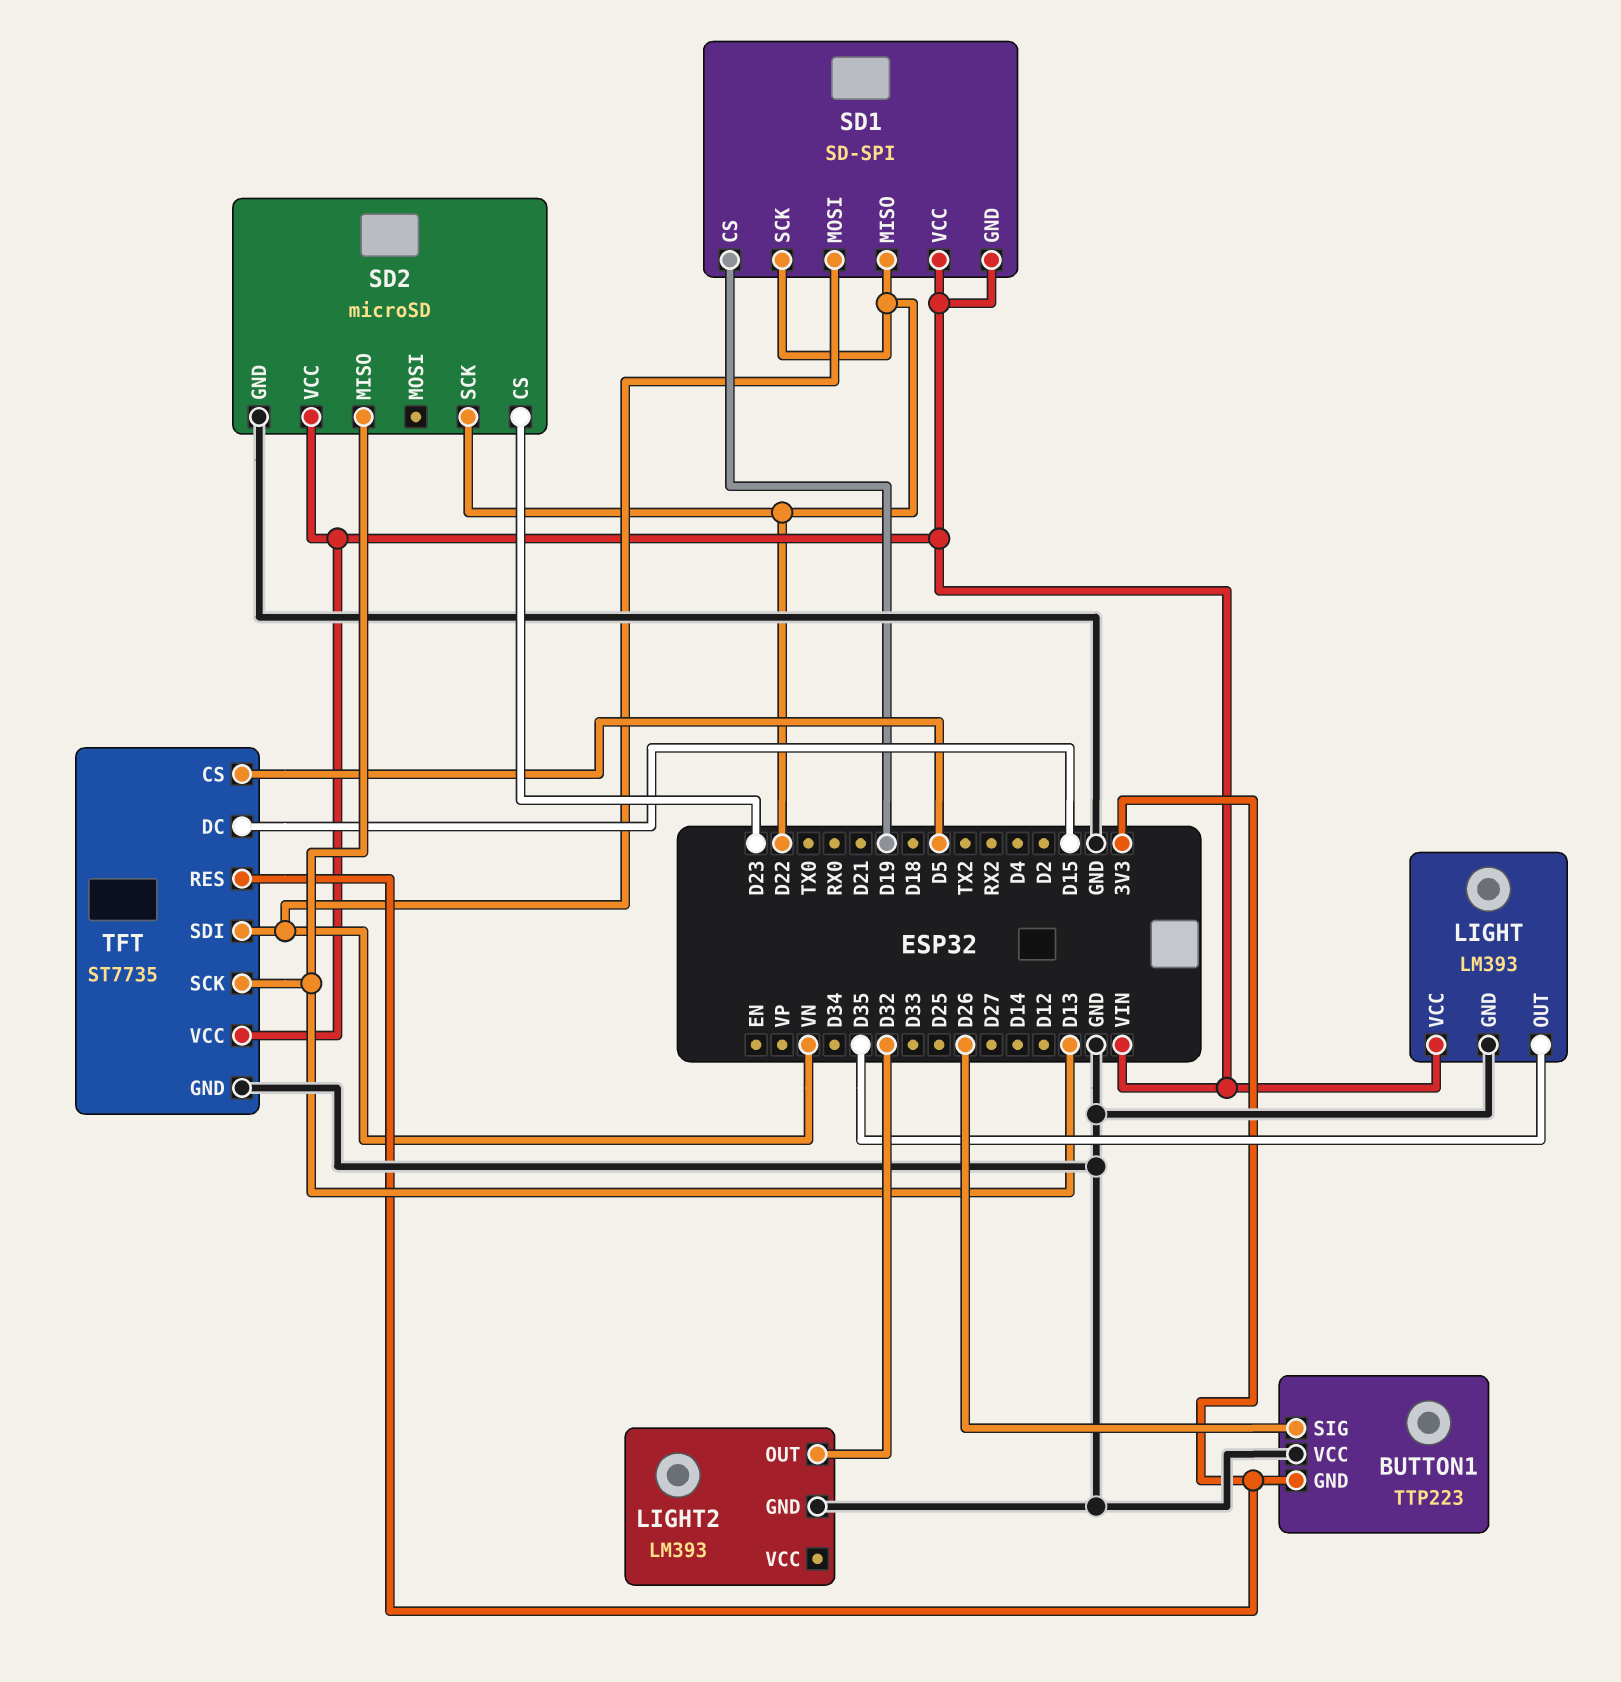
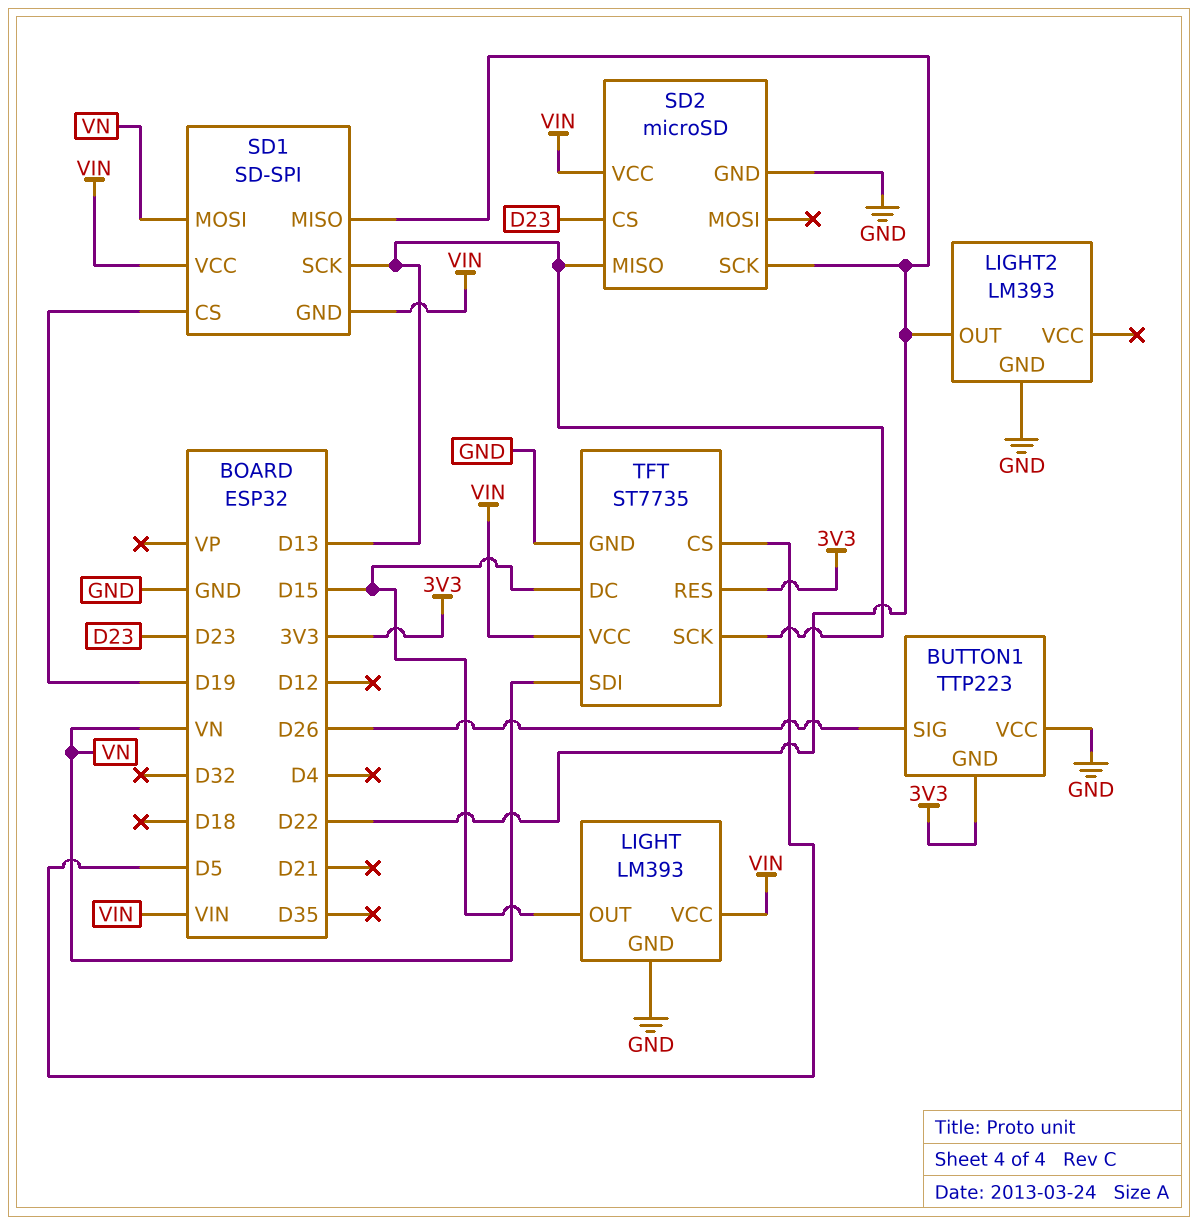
LIGHT pin OUT: D35 -> D15
LIGHT2 pin OUT: D32 -> D22
SD1 pin SCK: D22 -> D13

